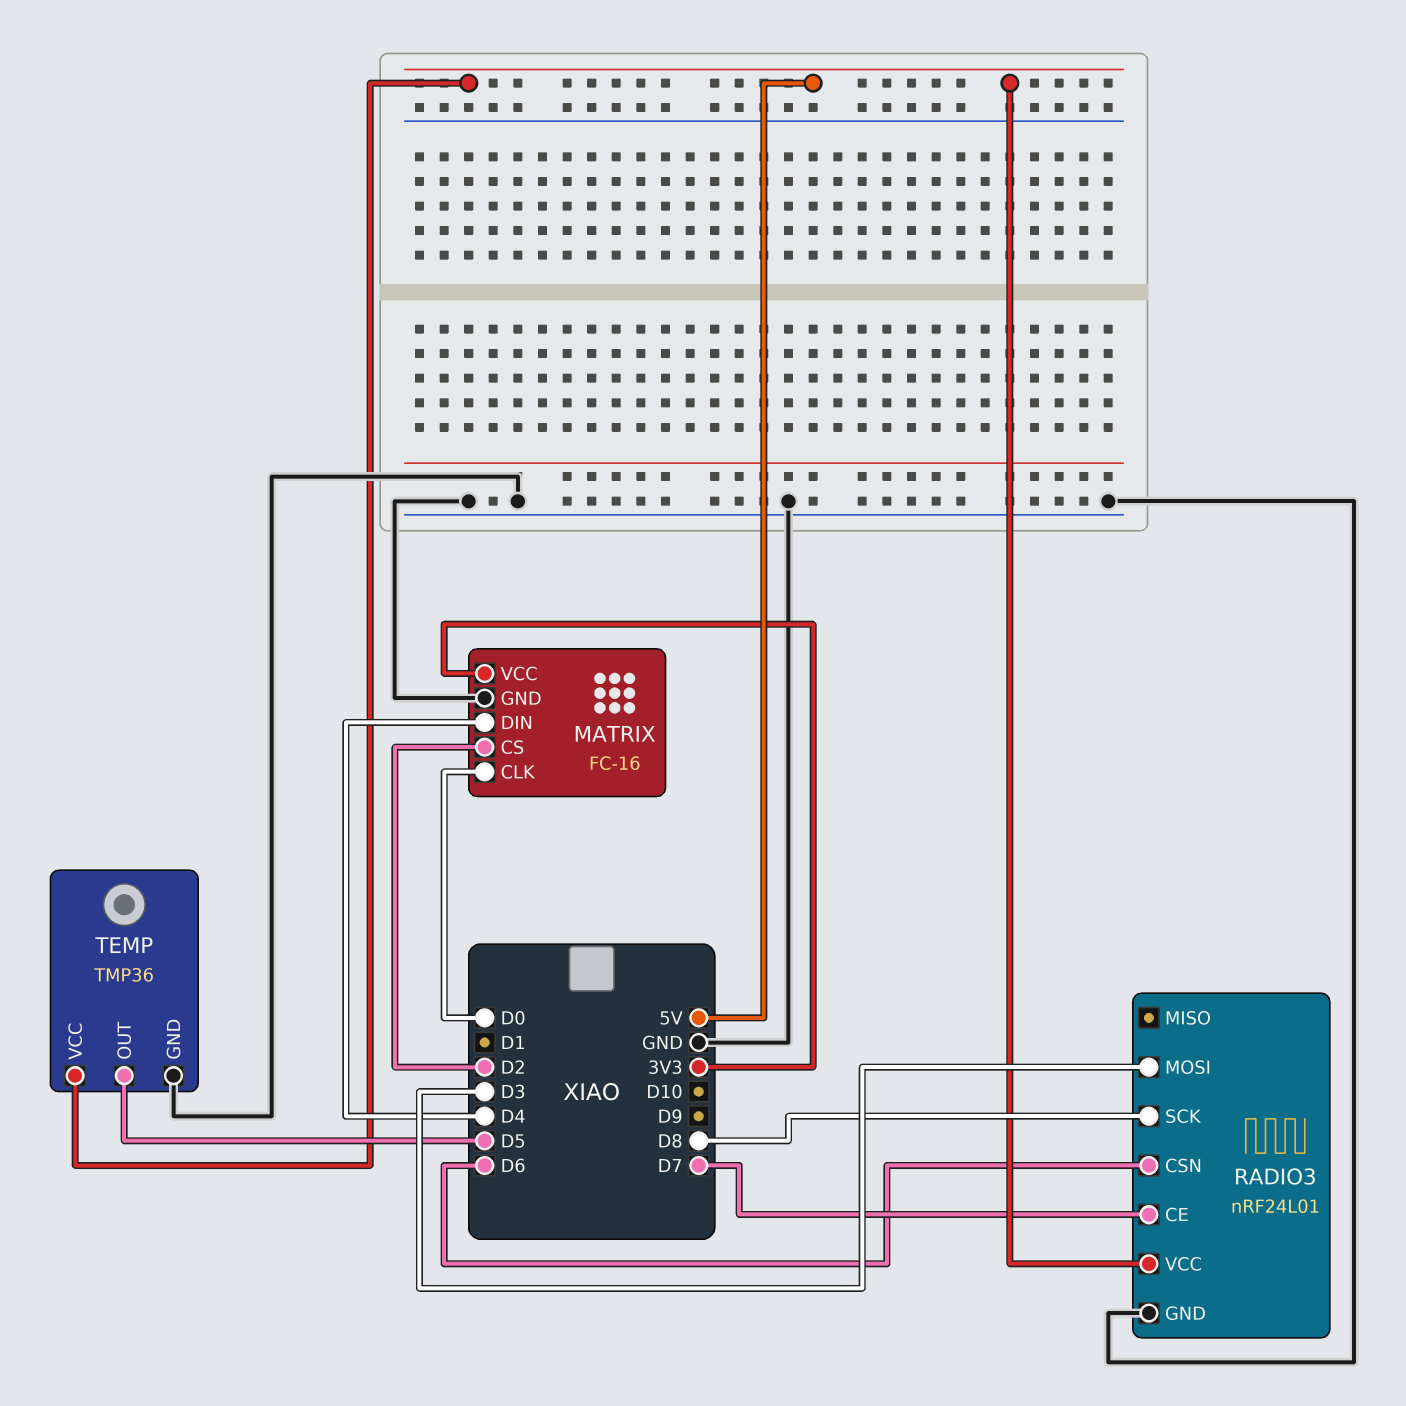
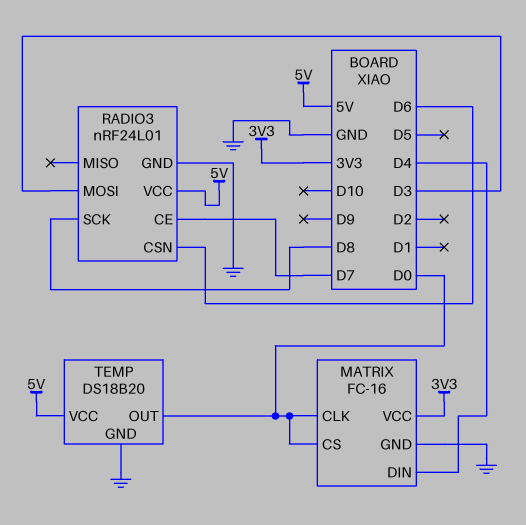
MATRIX pin CS: D2 -> D0
TEMP: TMP36 -> DS18B20
TEMP pin OUT: D5 -> D0

